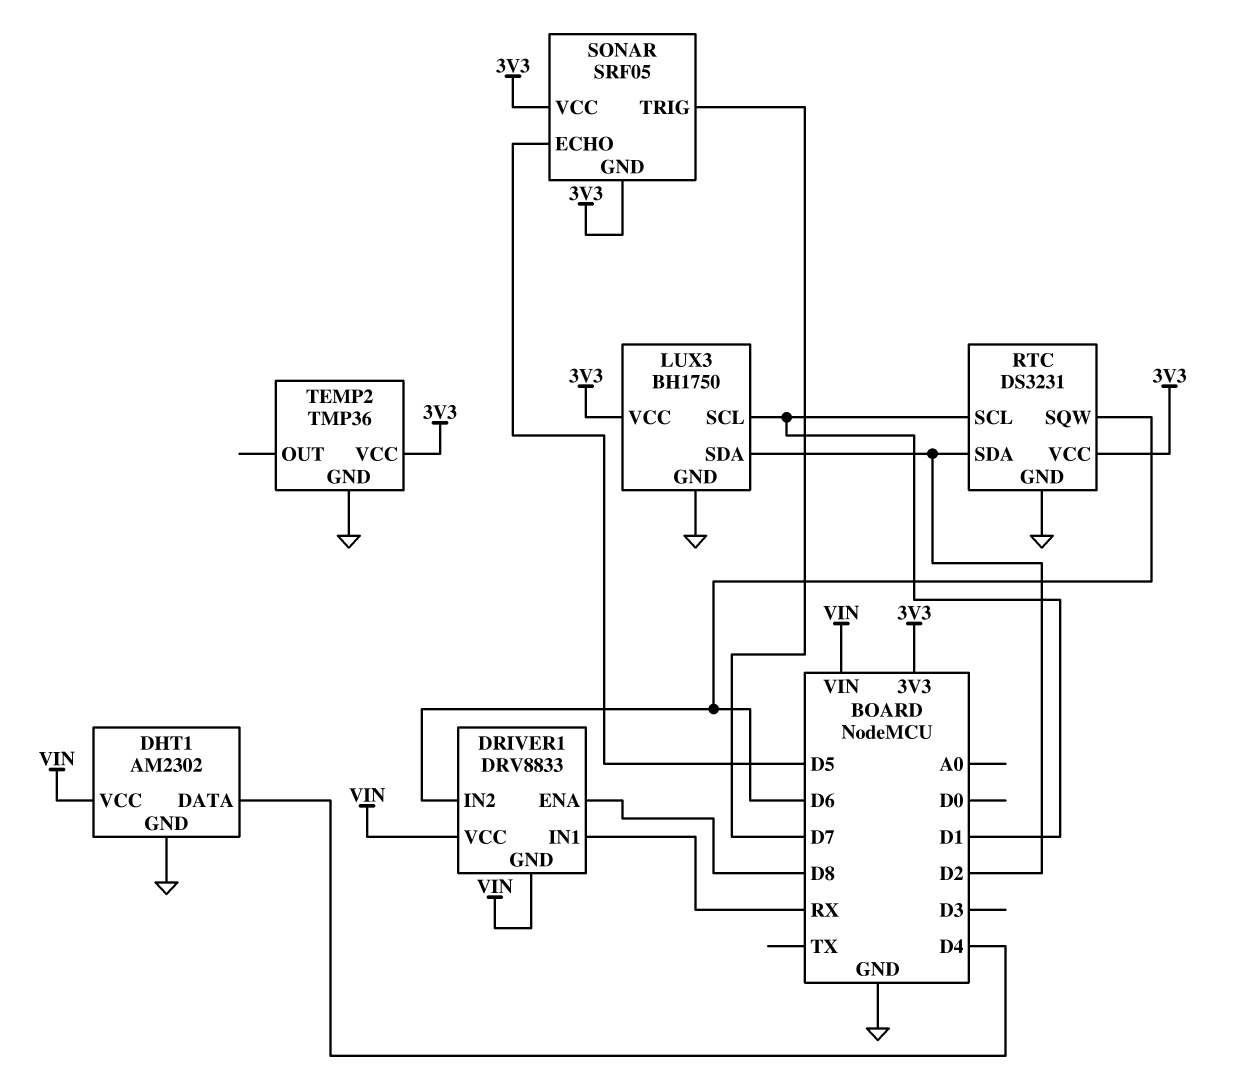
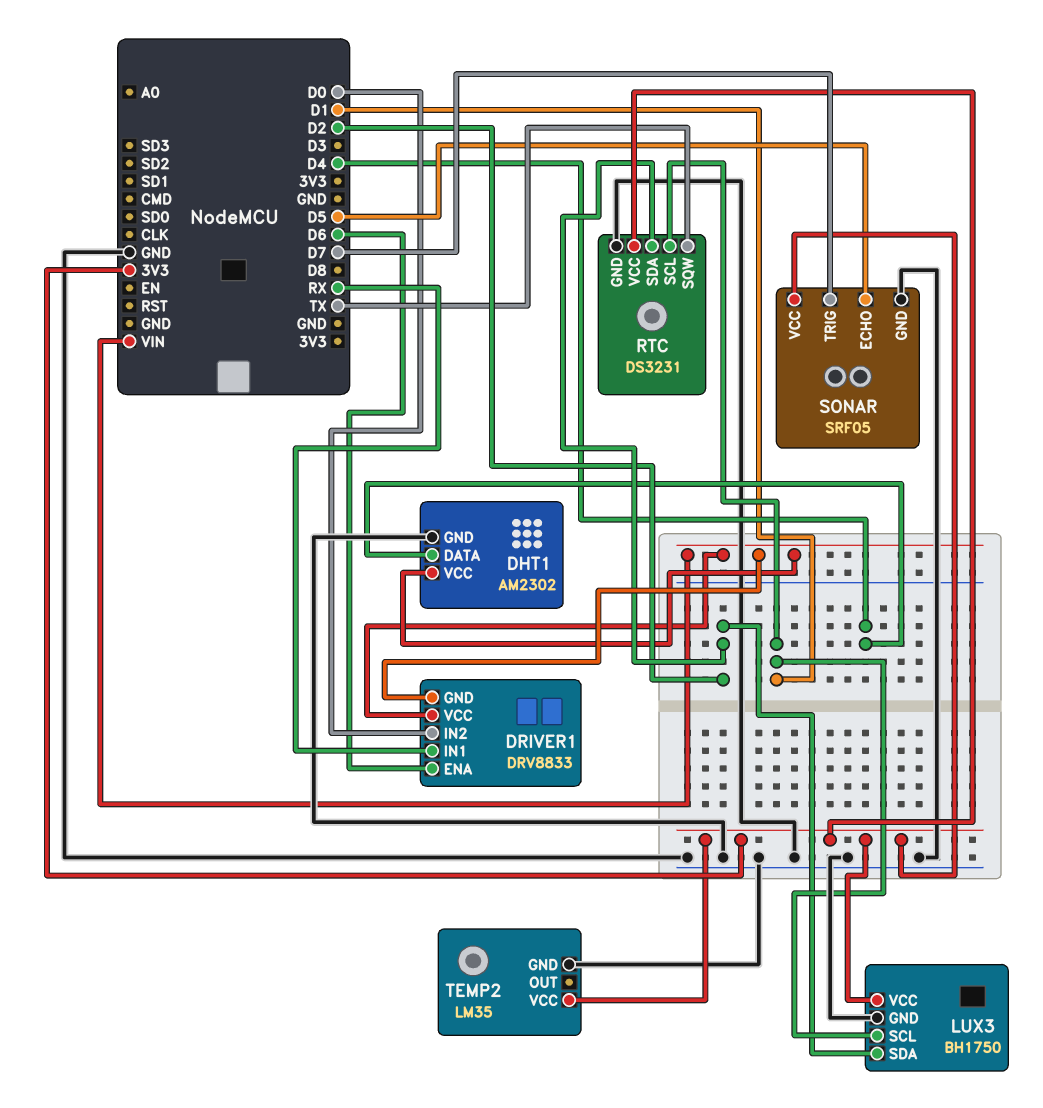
DRIVER1 pin ENA: D8 -> D6
DRIVER1 pin IN2: D6 -> D0
RTC pin SQW: D6 -> TX
SONAR pin GND: 3V3 -> GND
TEMP2: TMP36 -> LM35

